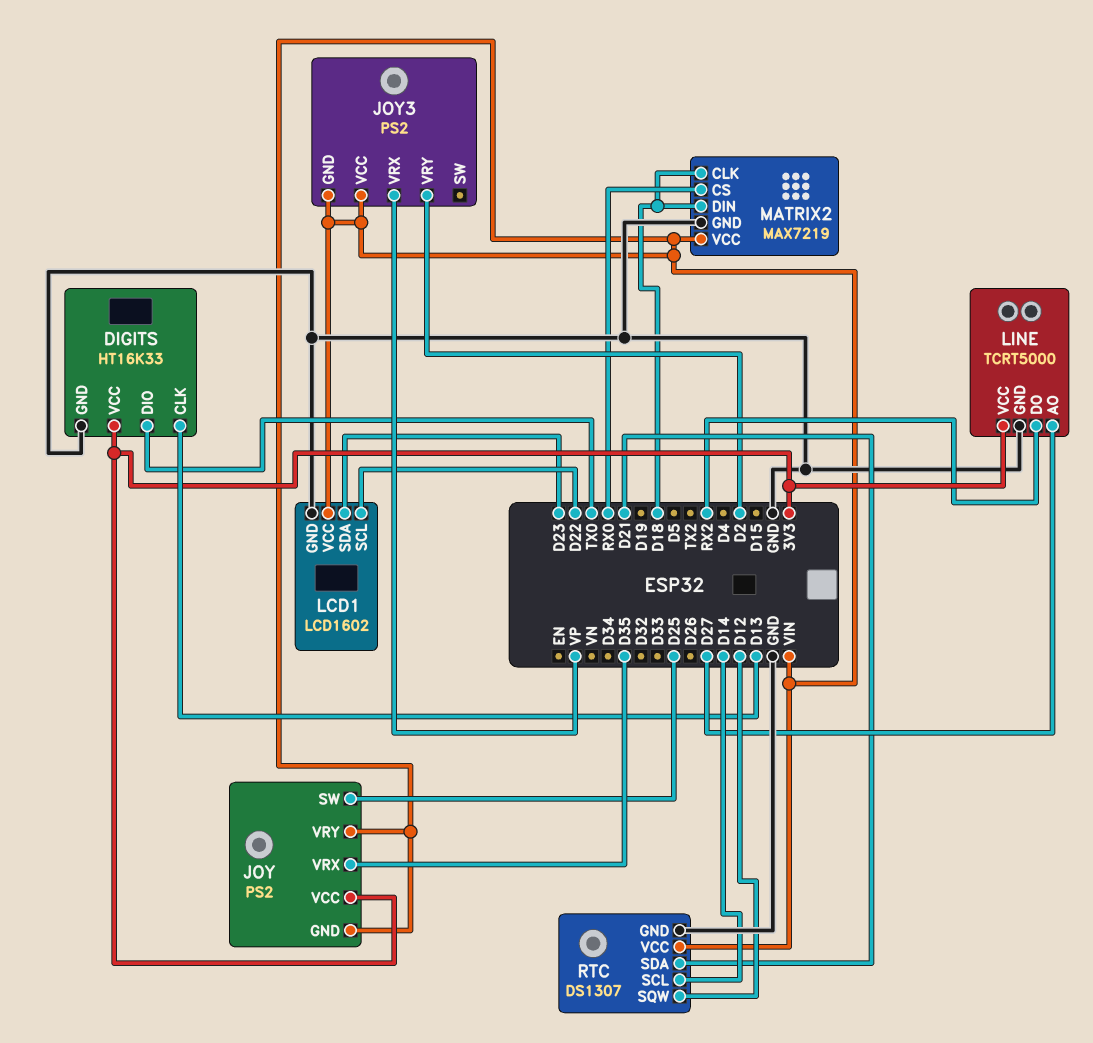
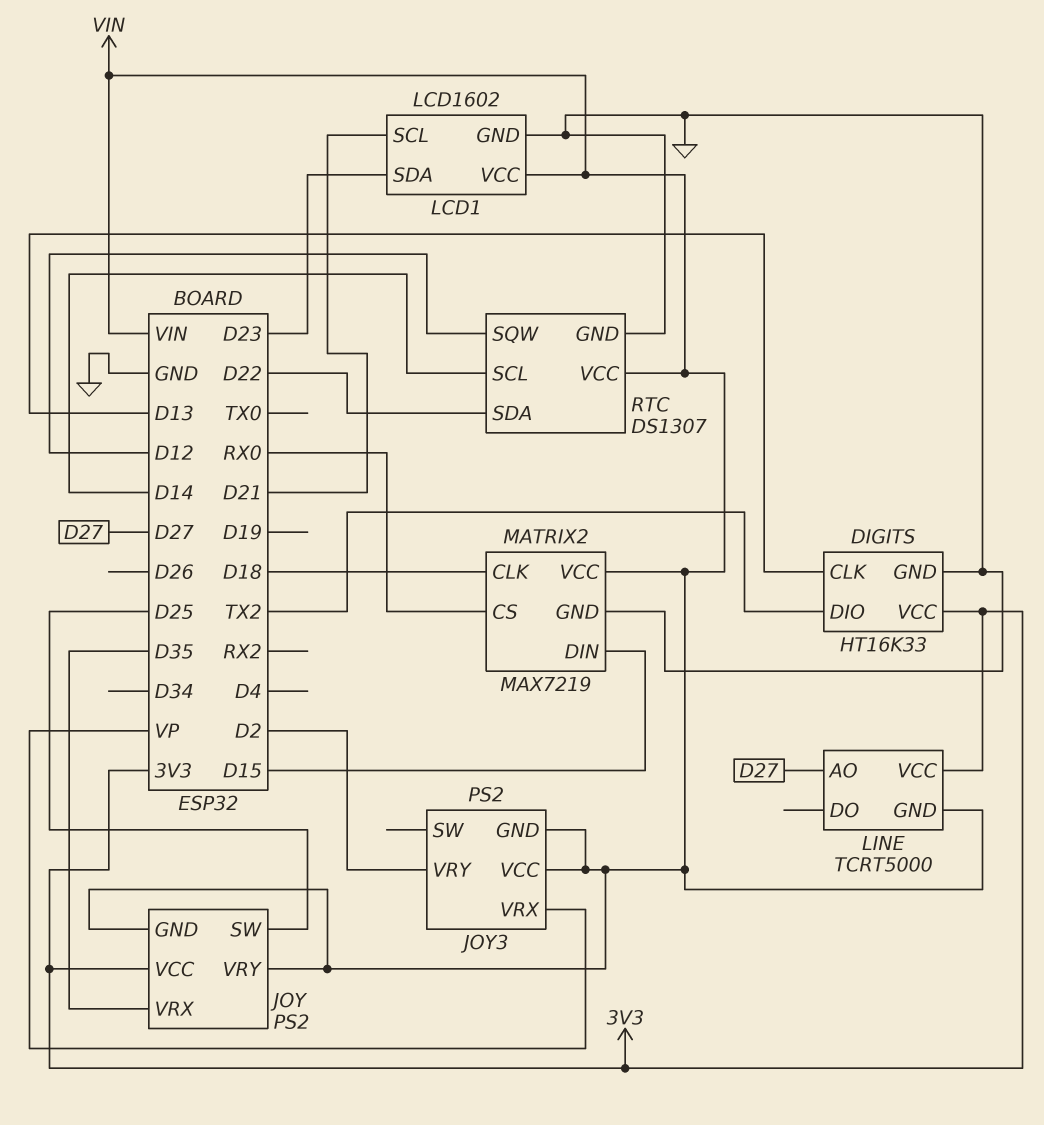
DIGITS pin DIO: TX0 -> TX2
LCD1 pin SCL: D22 -> D21
LINE pin DO: RX2 -> none
LINE pin GND: GND -> VIN
MATRIX2 pin DIN: D18 -> D15
RTC pin SDA: D21 -> D22

